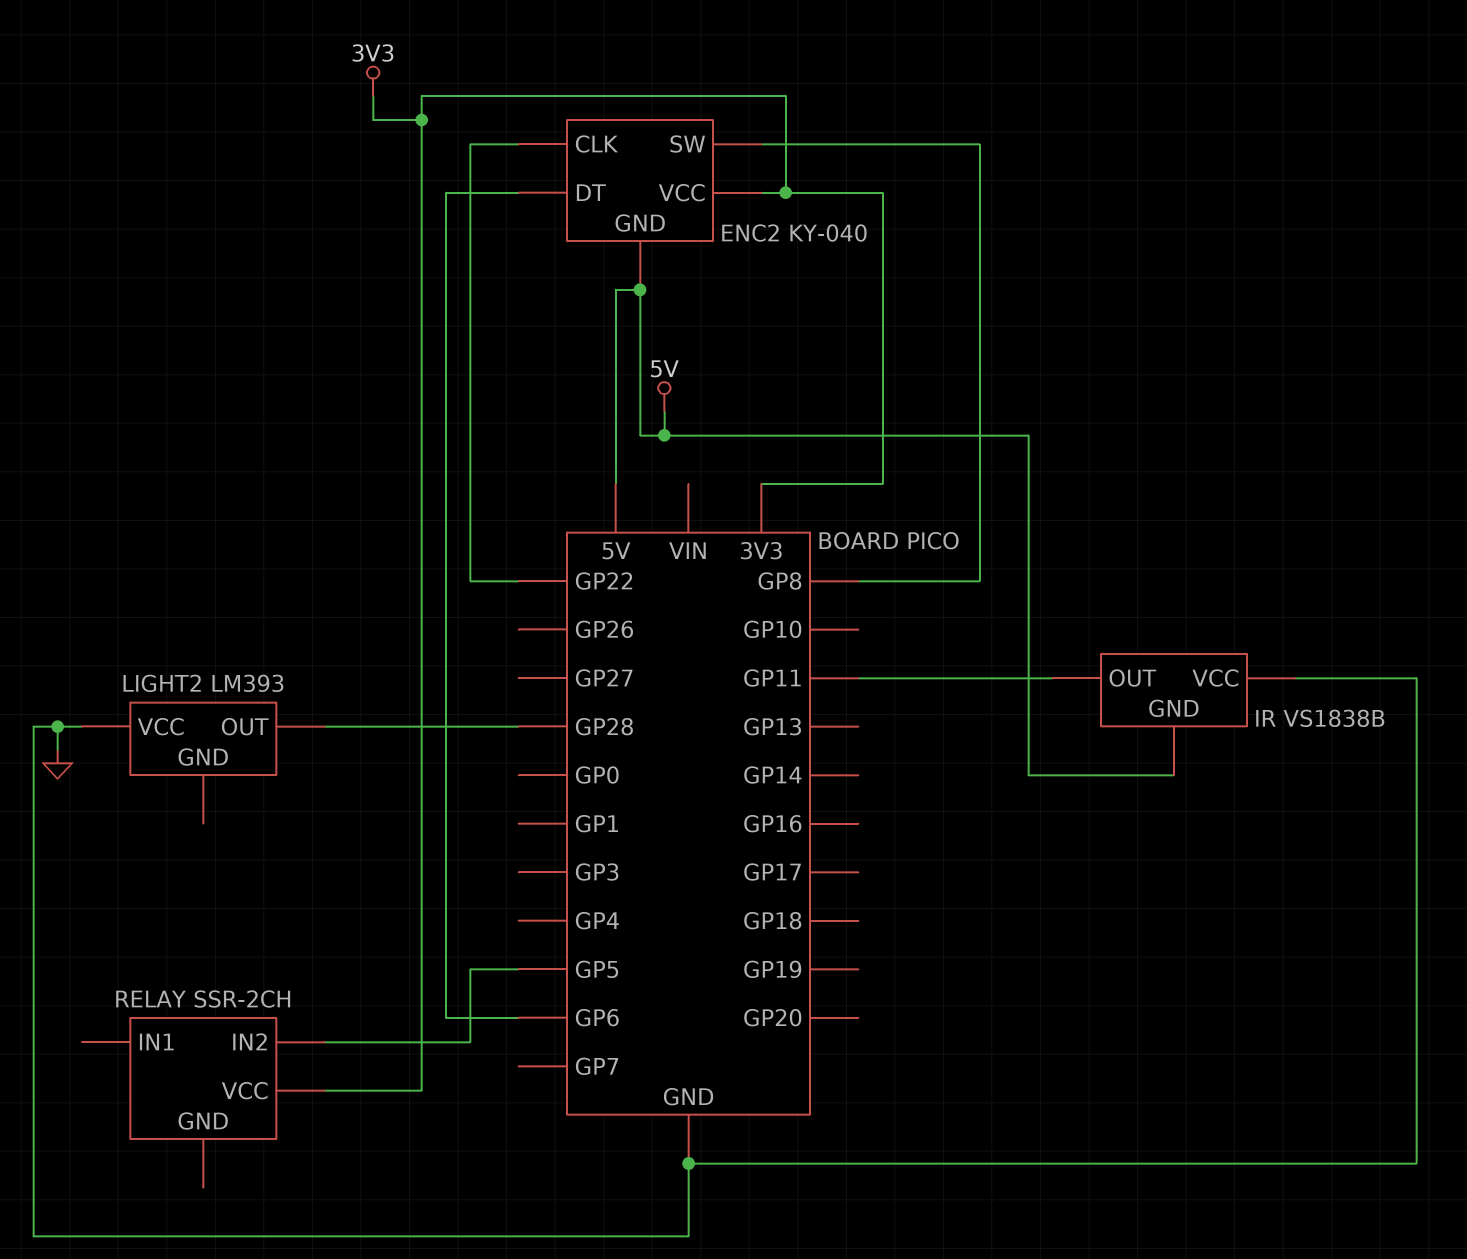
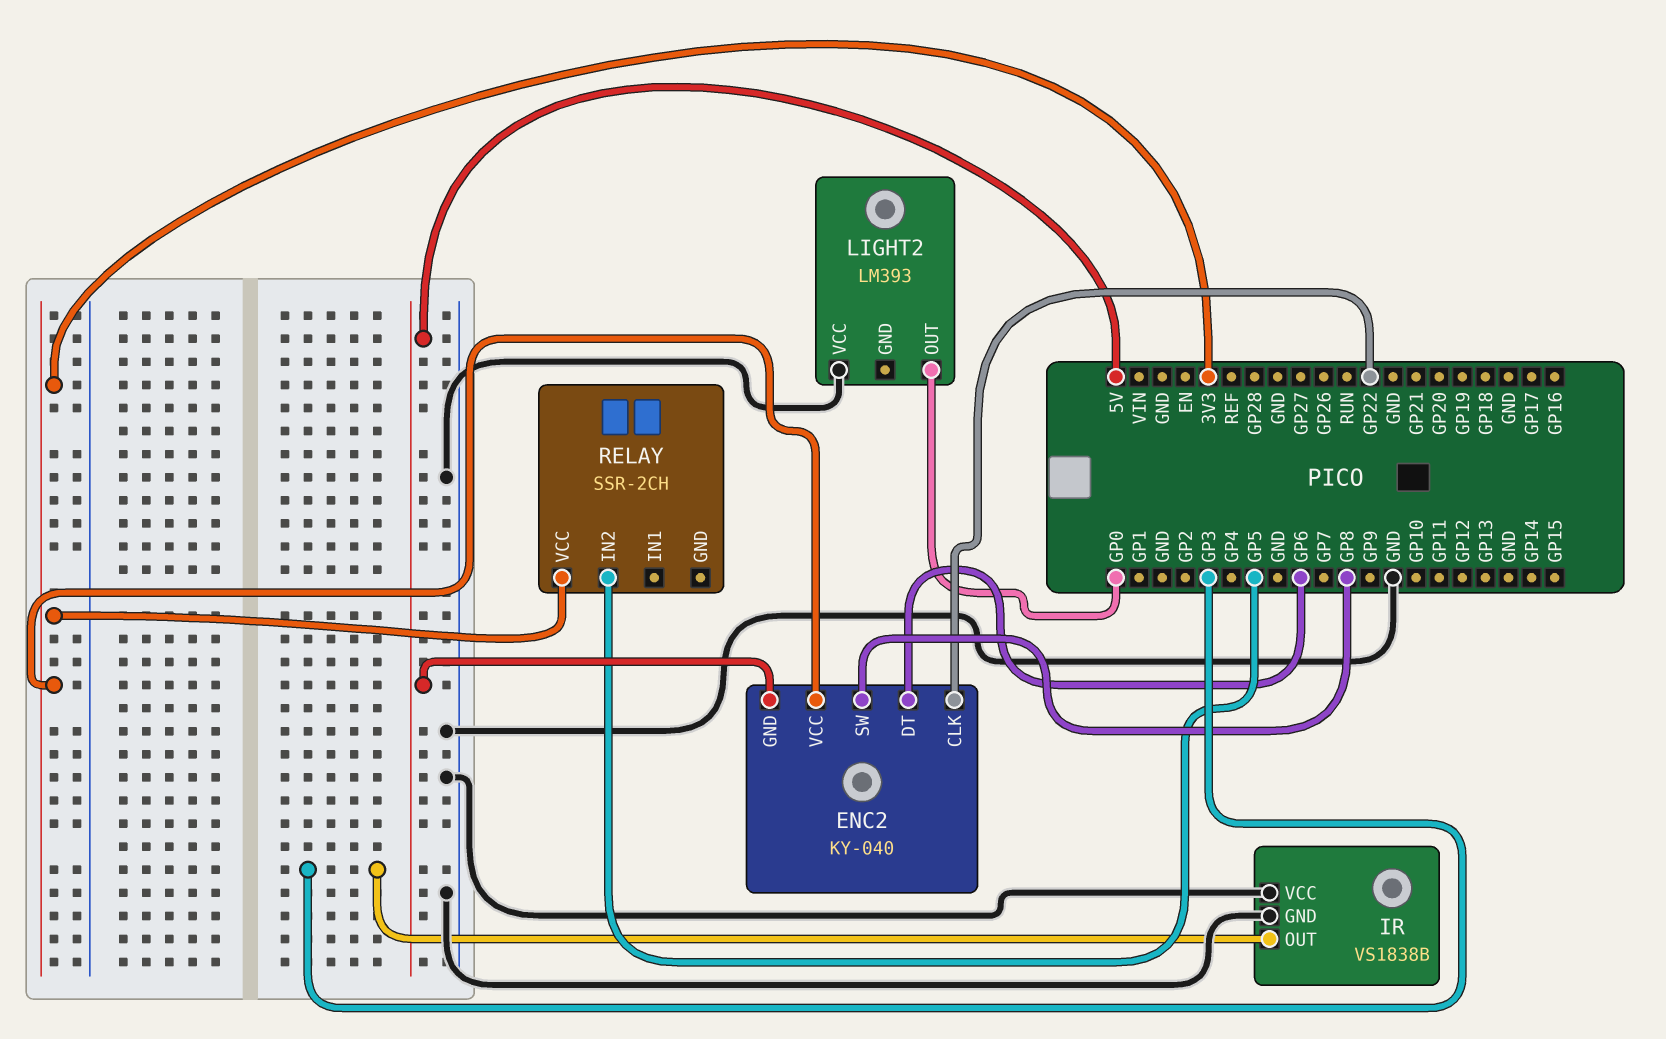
IR pin GND: 5V -> GND
IR pin OUT: GP11 -> GP3
LIGHT2 pin OUT: GP28 -> GP0

